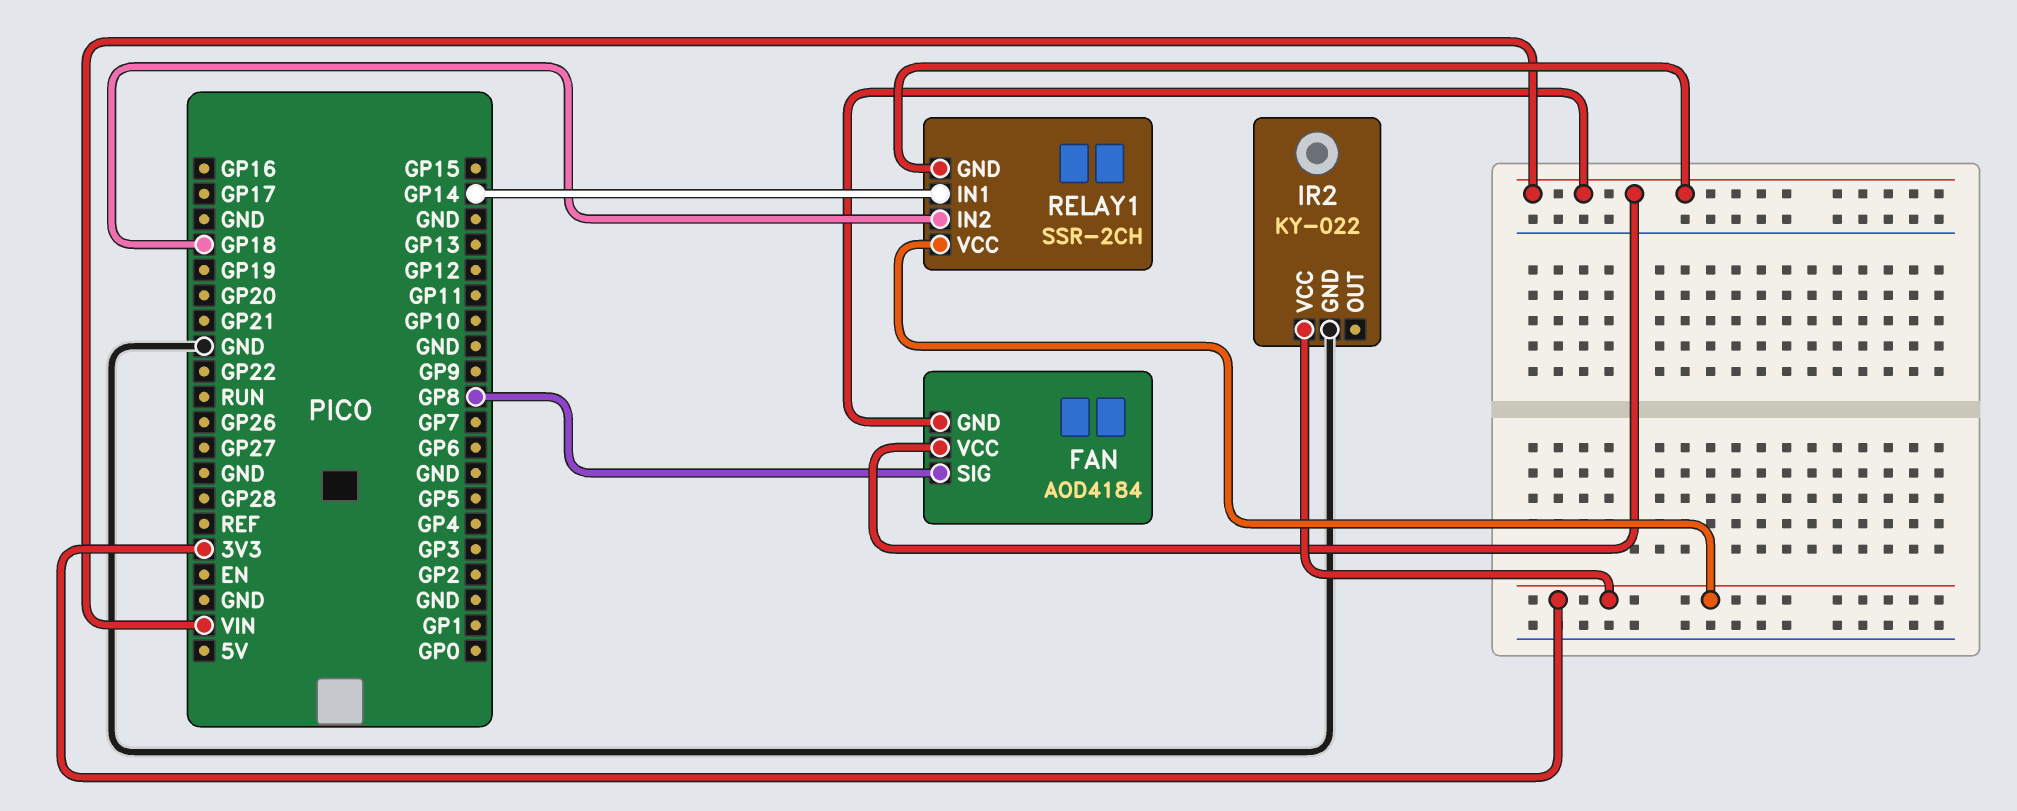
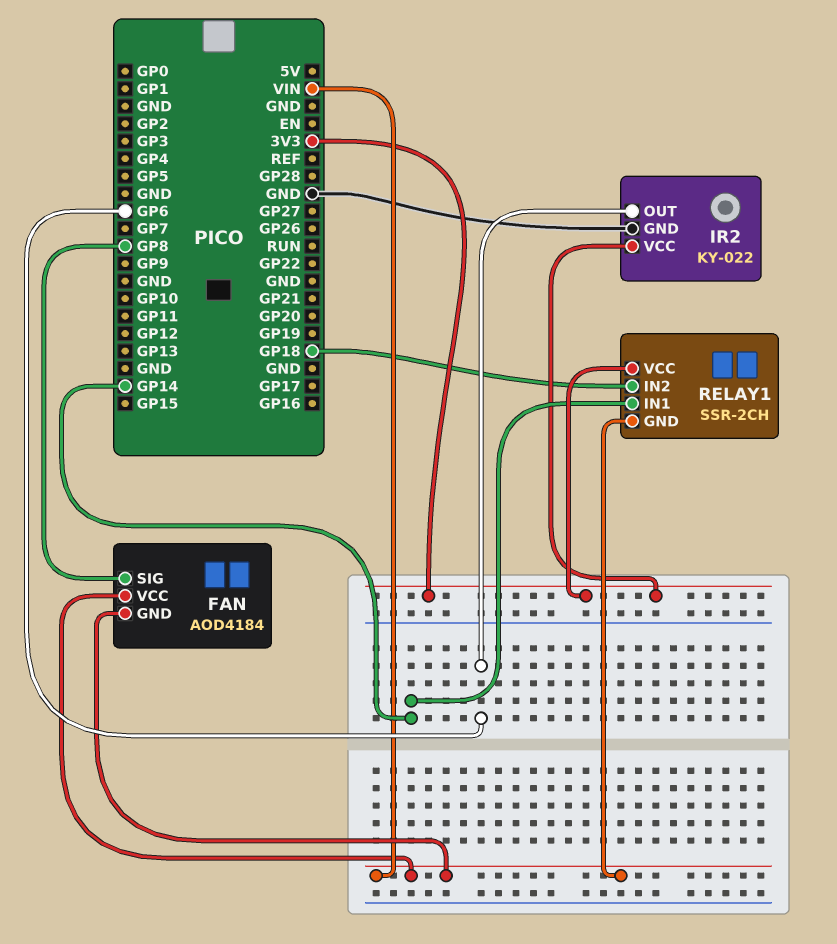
IR2 pin OUT: none -> GP6

